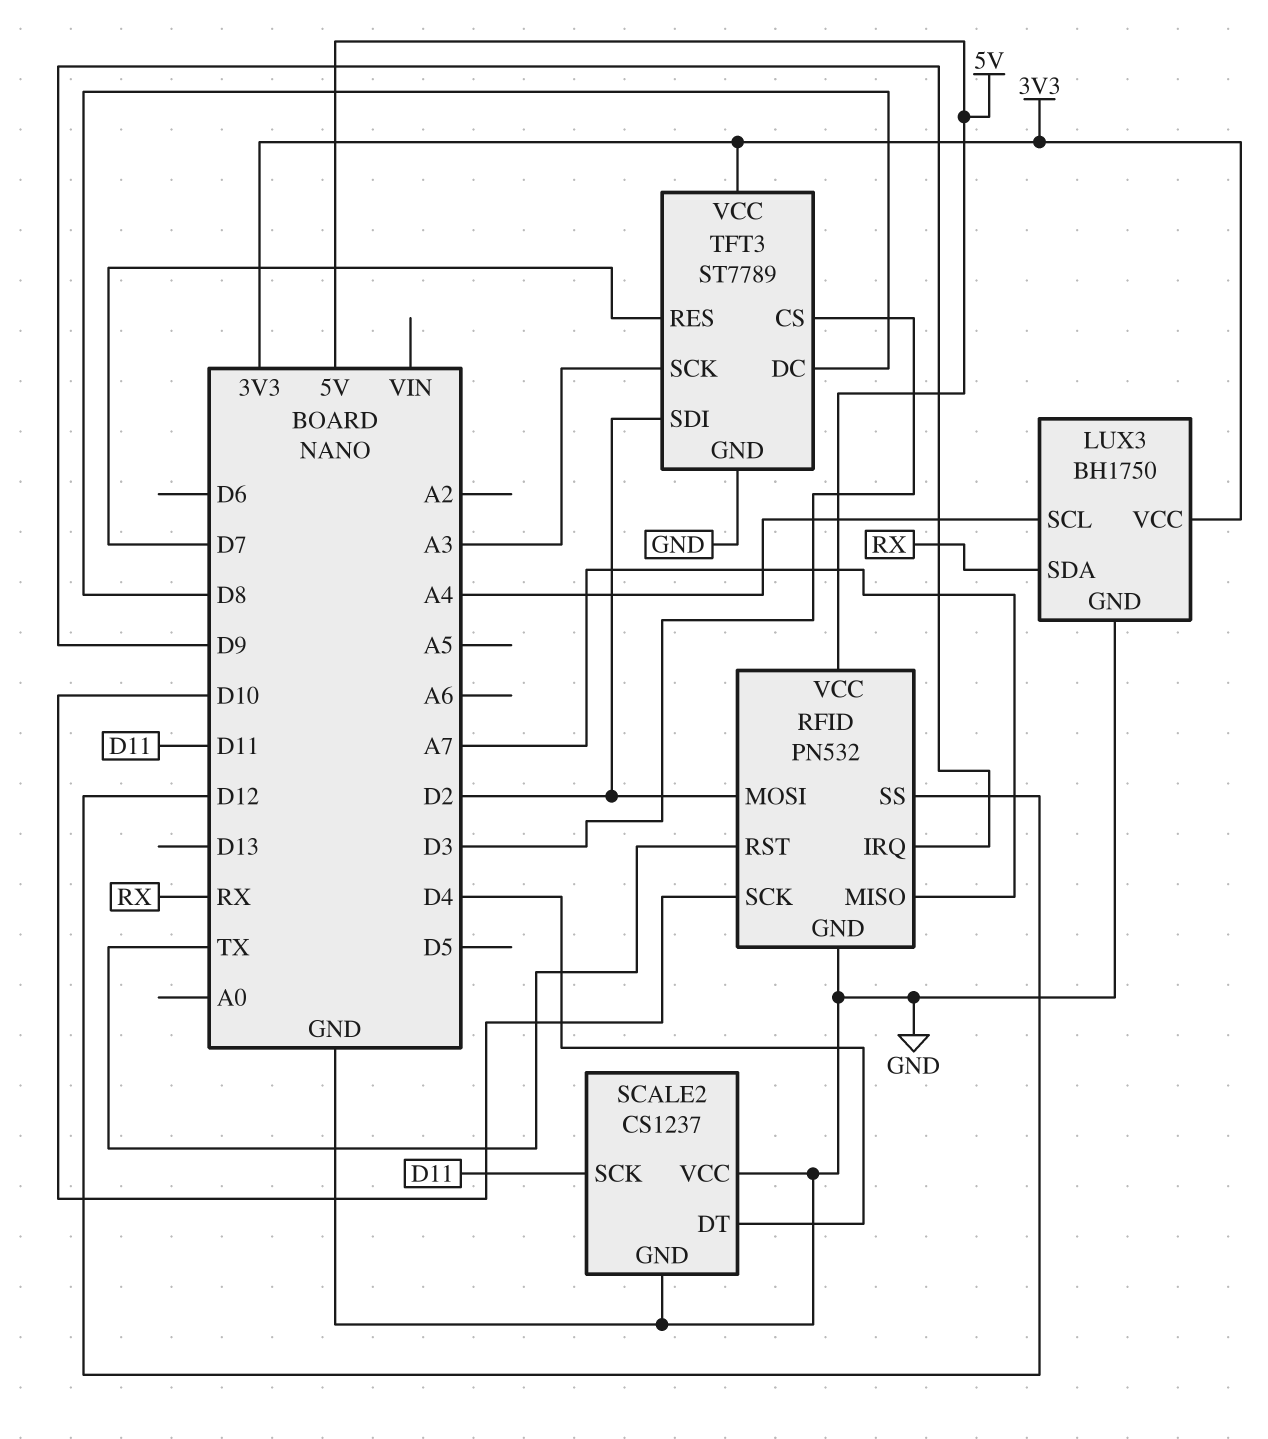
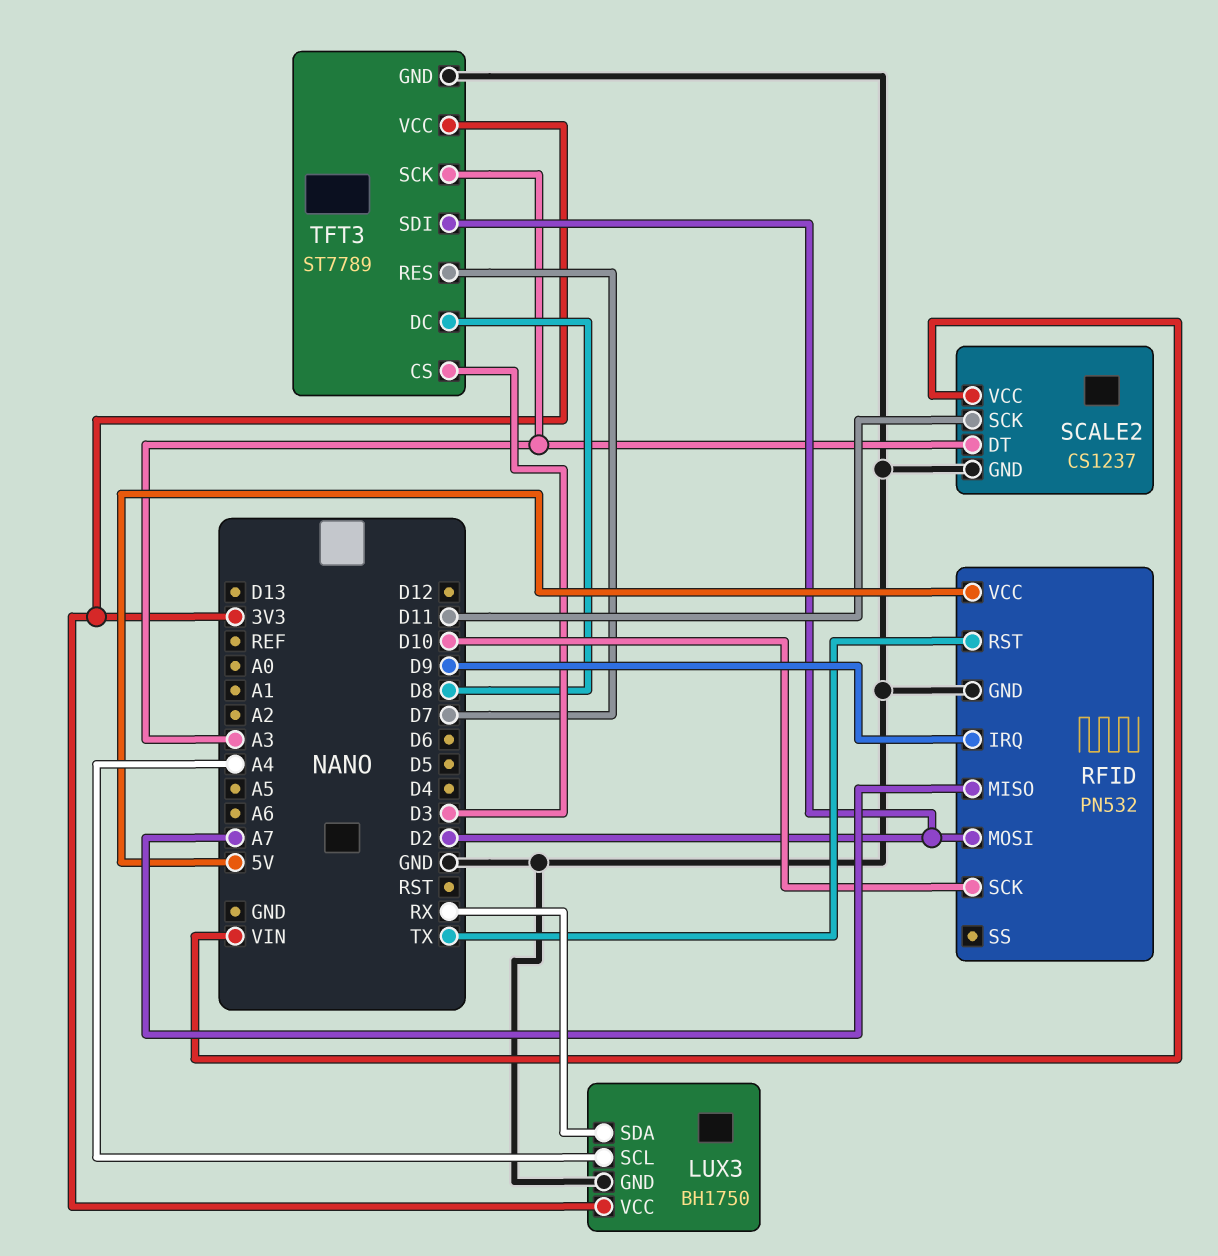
RFID pin SS: D12 -> none
SCALE2 pin DT: D4 -> A3
SCALE2 pin VCC: GND -> VIN

